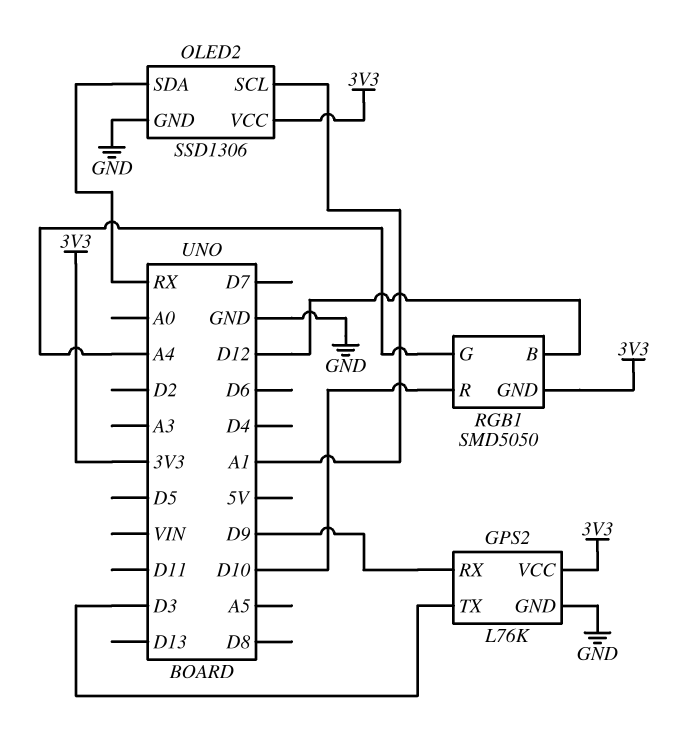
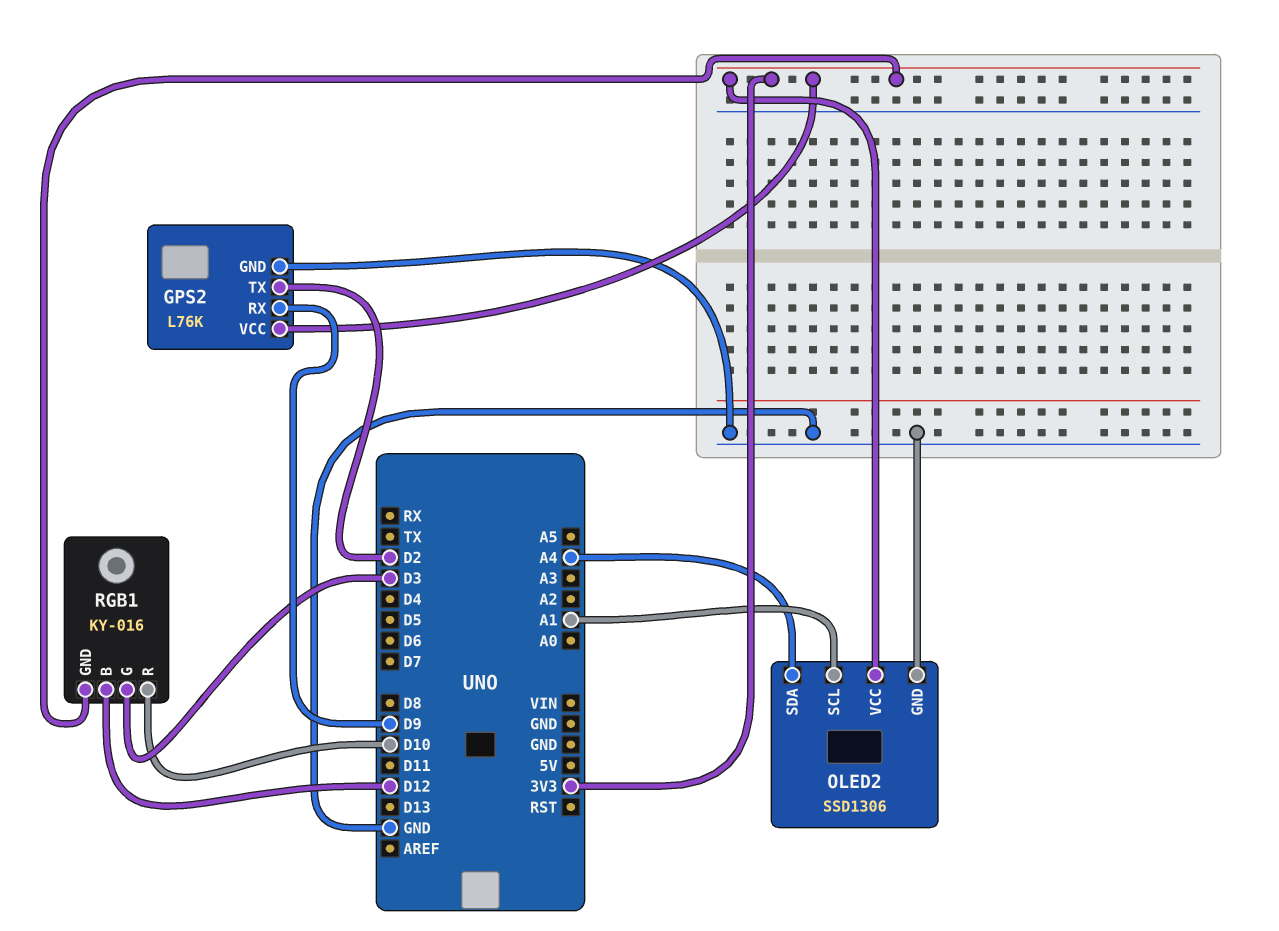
GPS2 pin TX: D3 -> D2
OLED2 pin SDA: RX -> A4
RGB1: SMD5050 -> KY-016
RGB1 pin G: A4 -> D3

